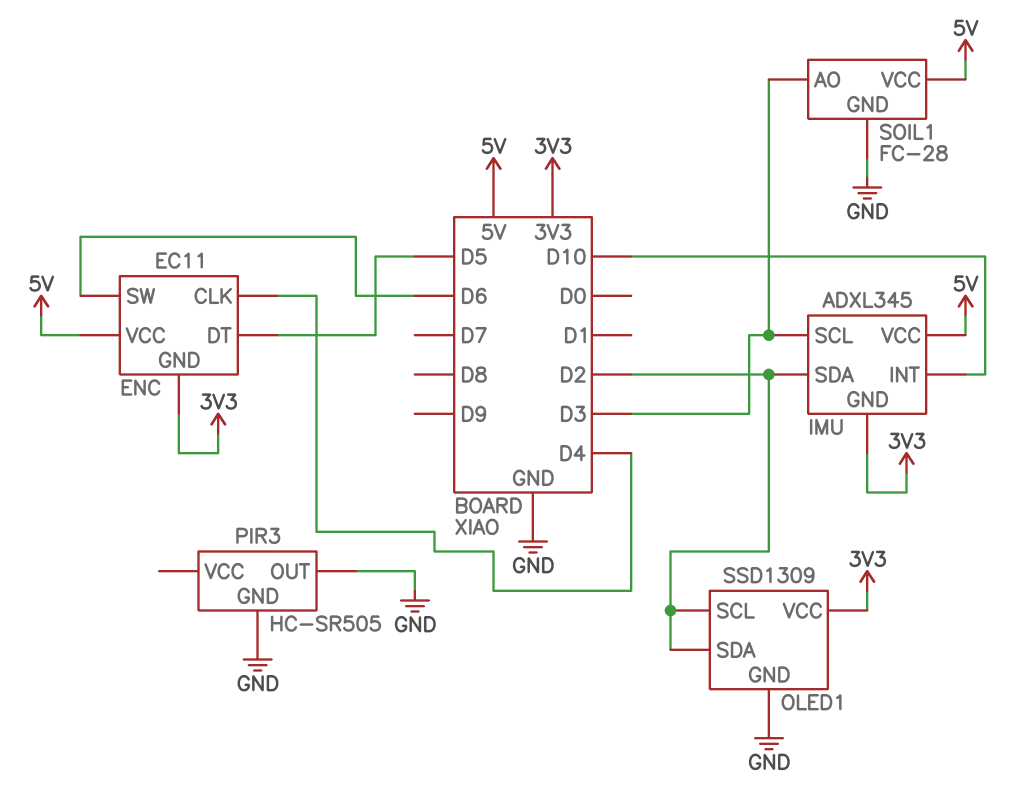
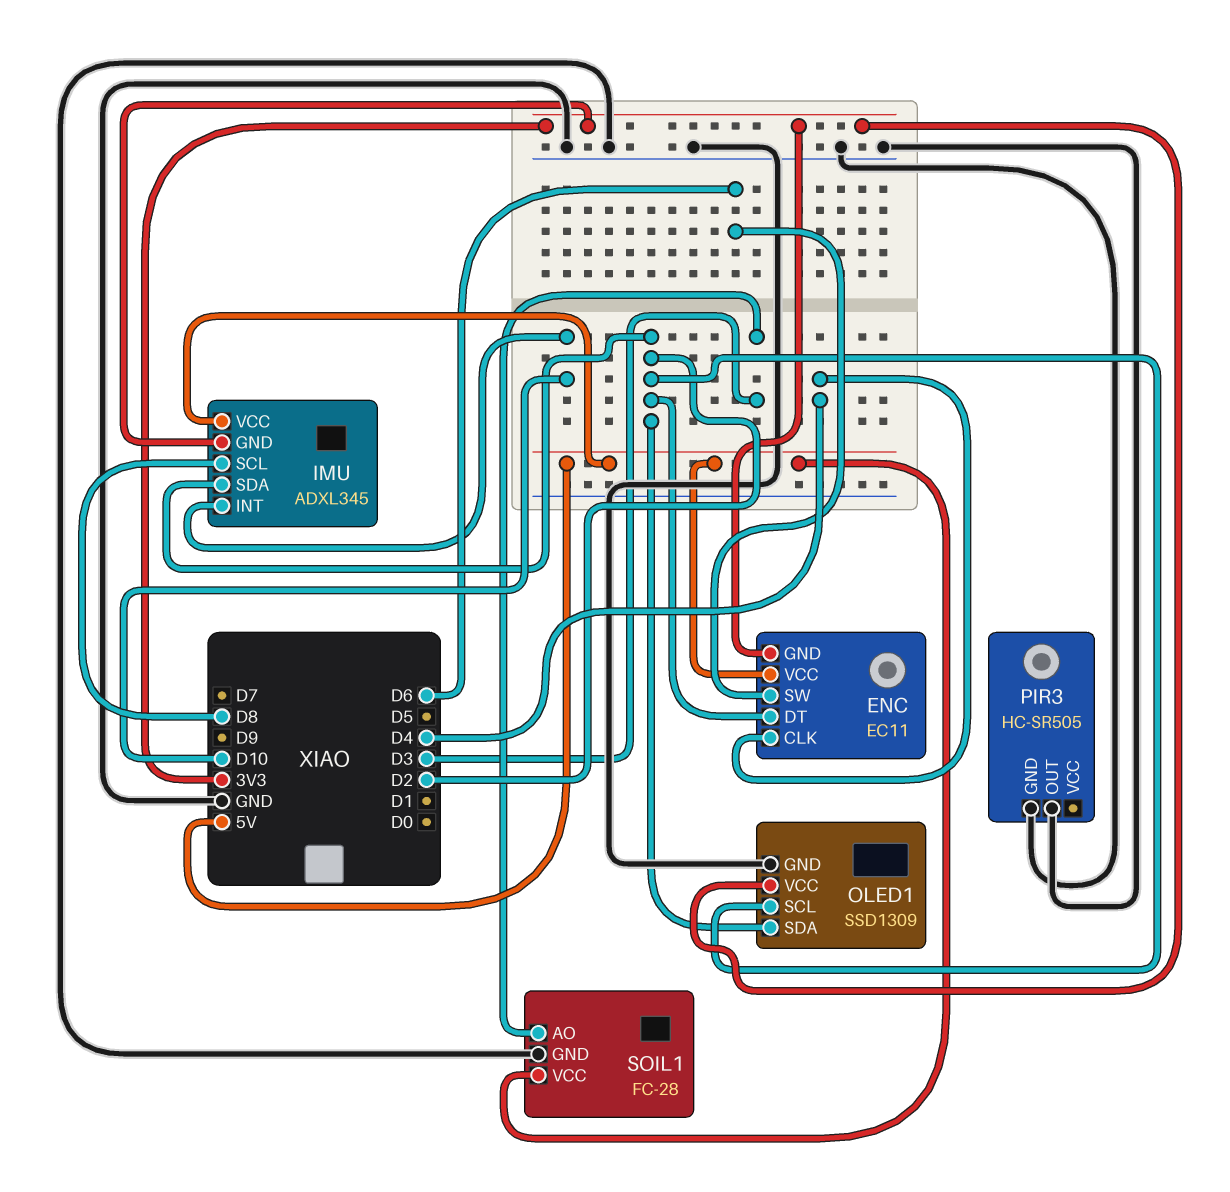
ENC pin DT: D5 -> D2
IMU pin SCL: D3 -> D8

